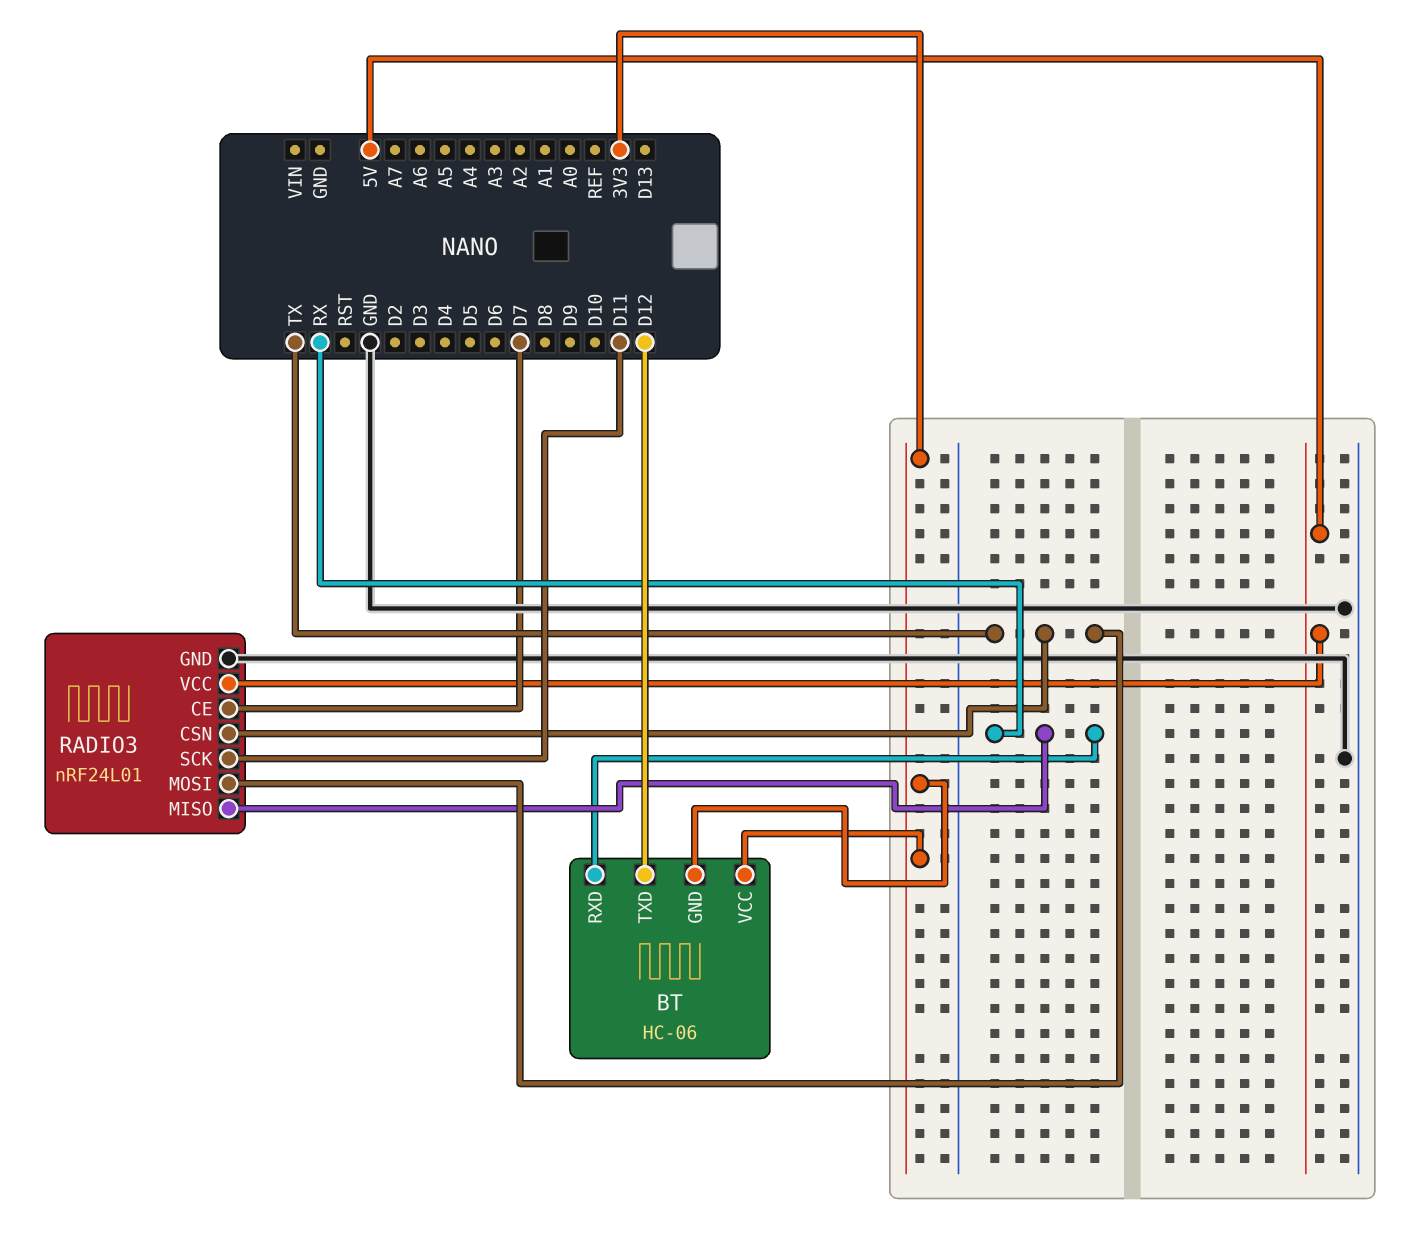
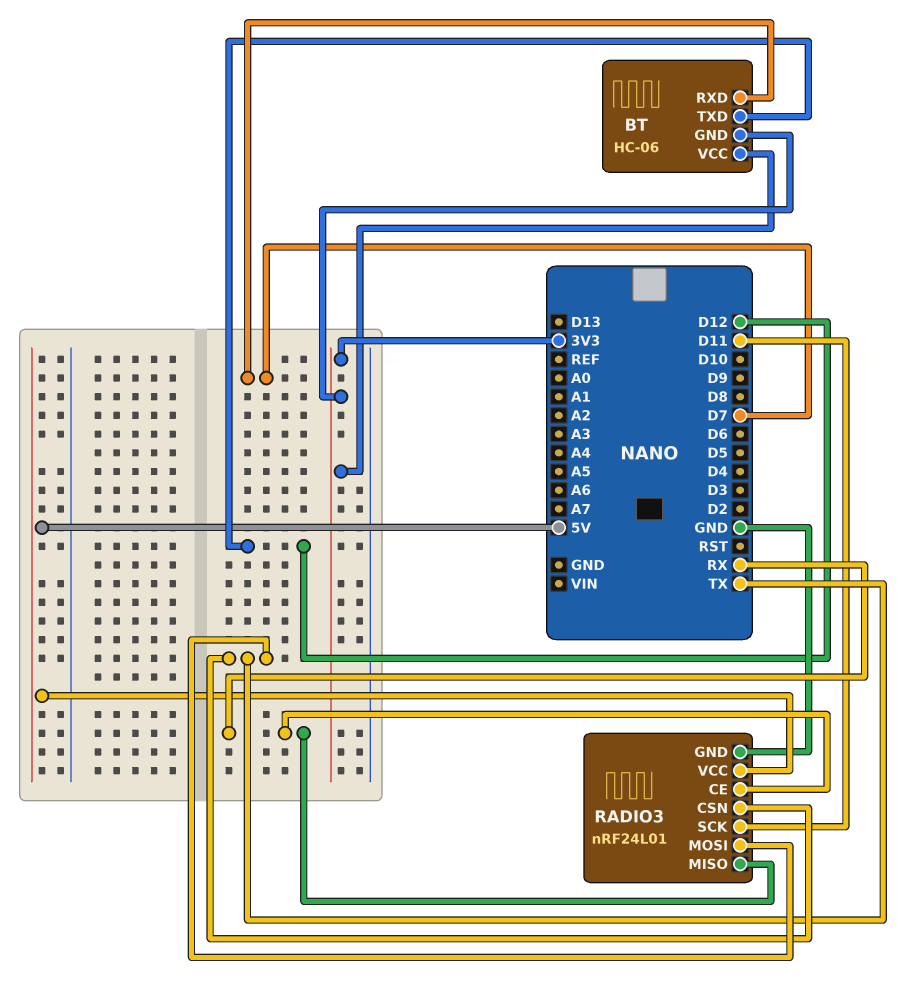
BT pin RXD: RX -> D7
RADIO3 pin CE: D7 -> RX

